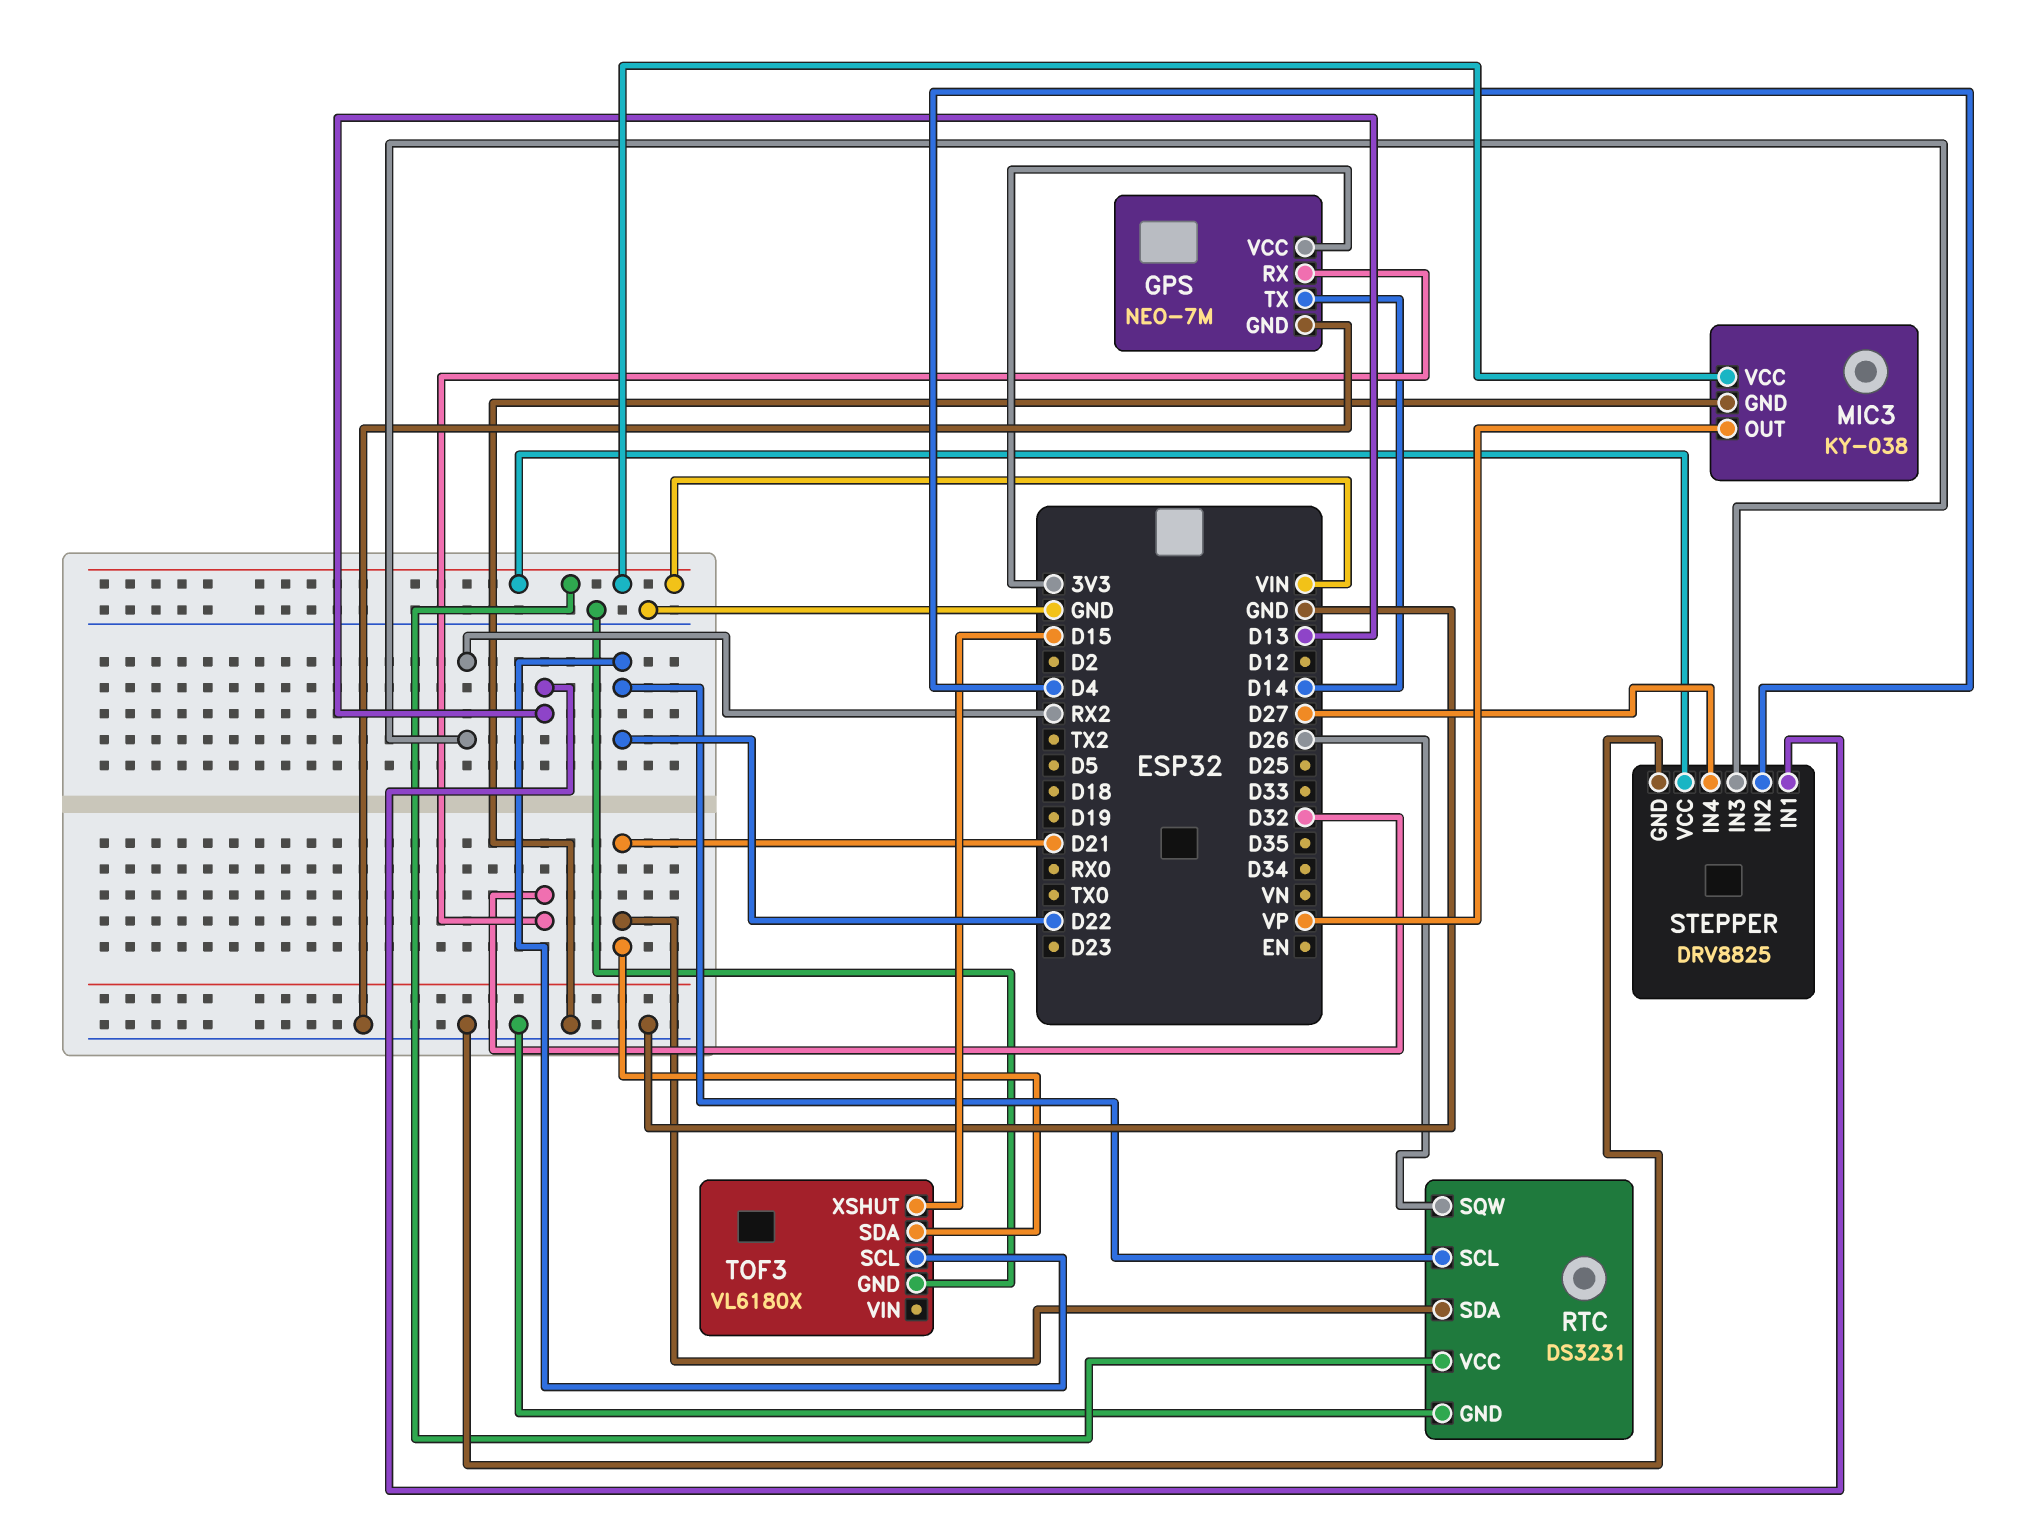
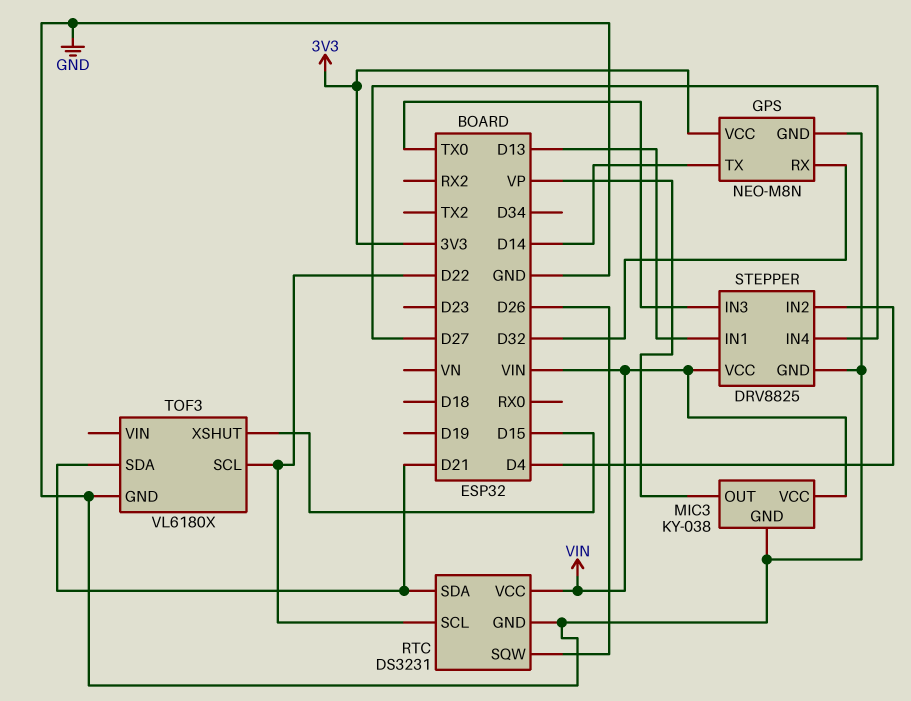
GPS: NEO-7M -> NEO-M8N
STEPPER pin IN3: RX2 -> TX0

